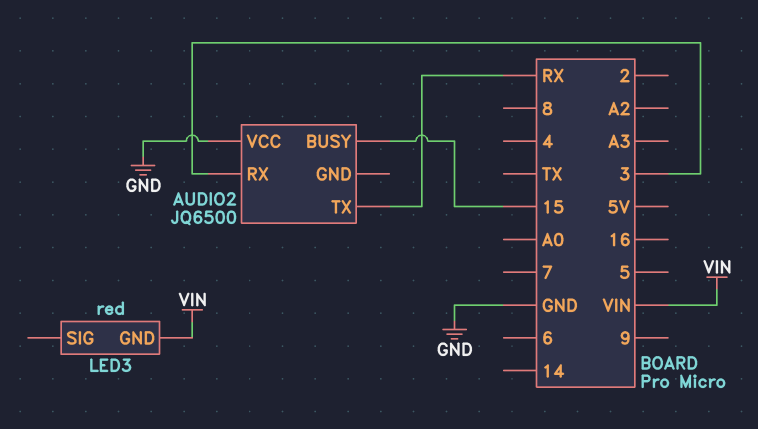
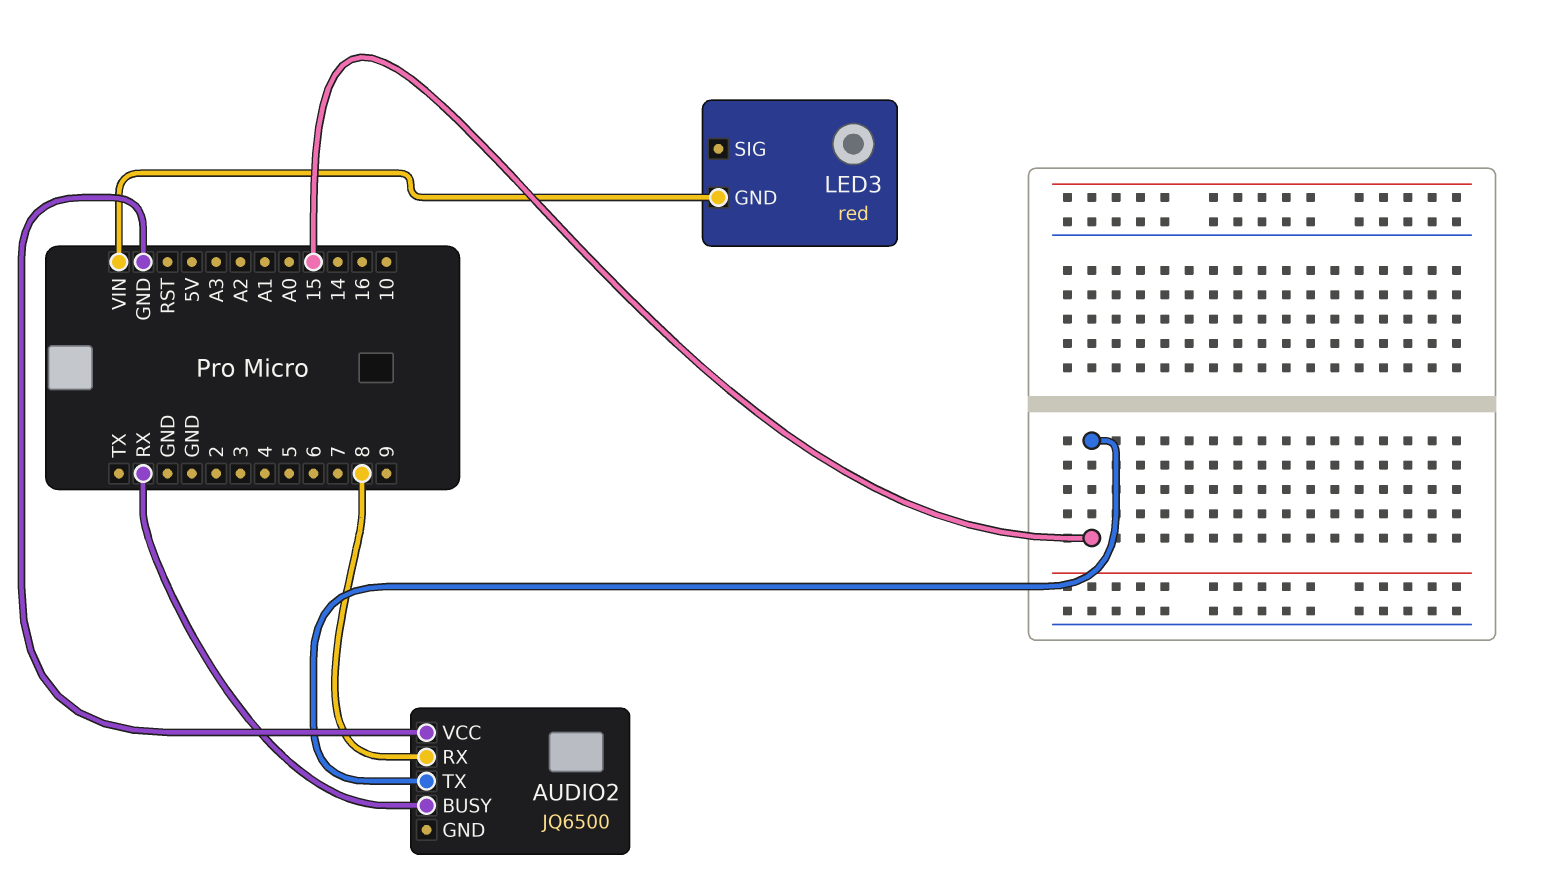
AUDIO2 pin BUSY: 15 -> RX
AUDIO2 pin RX: 3 -> 8
AUDIO2 pin TX: RX -> 15

